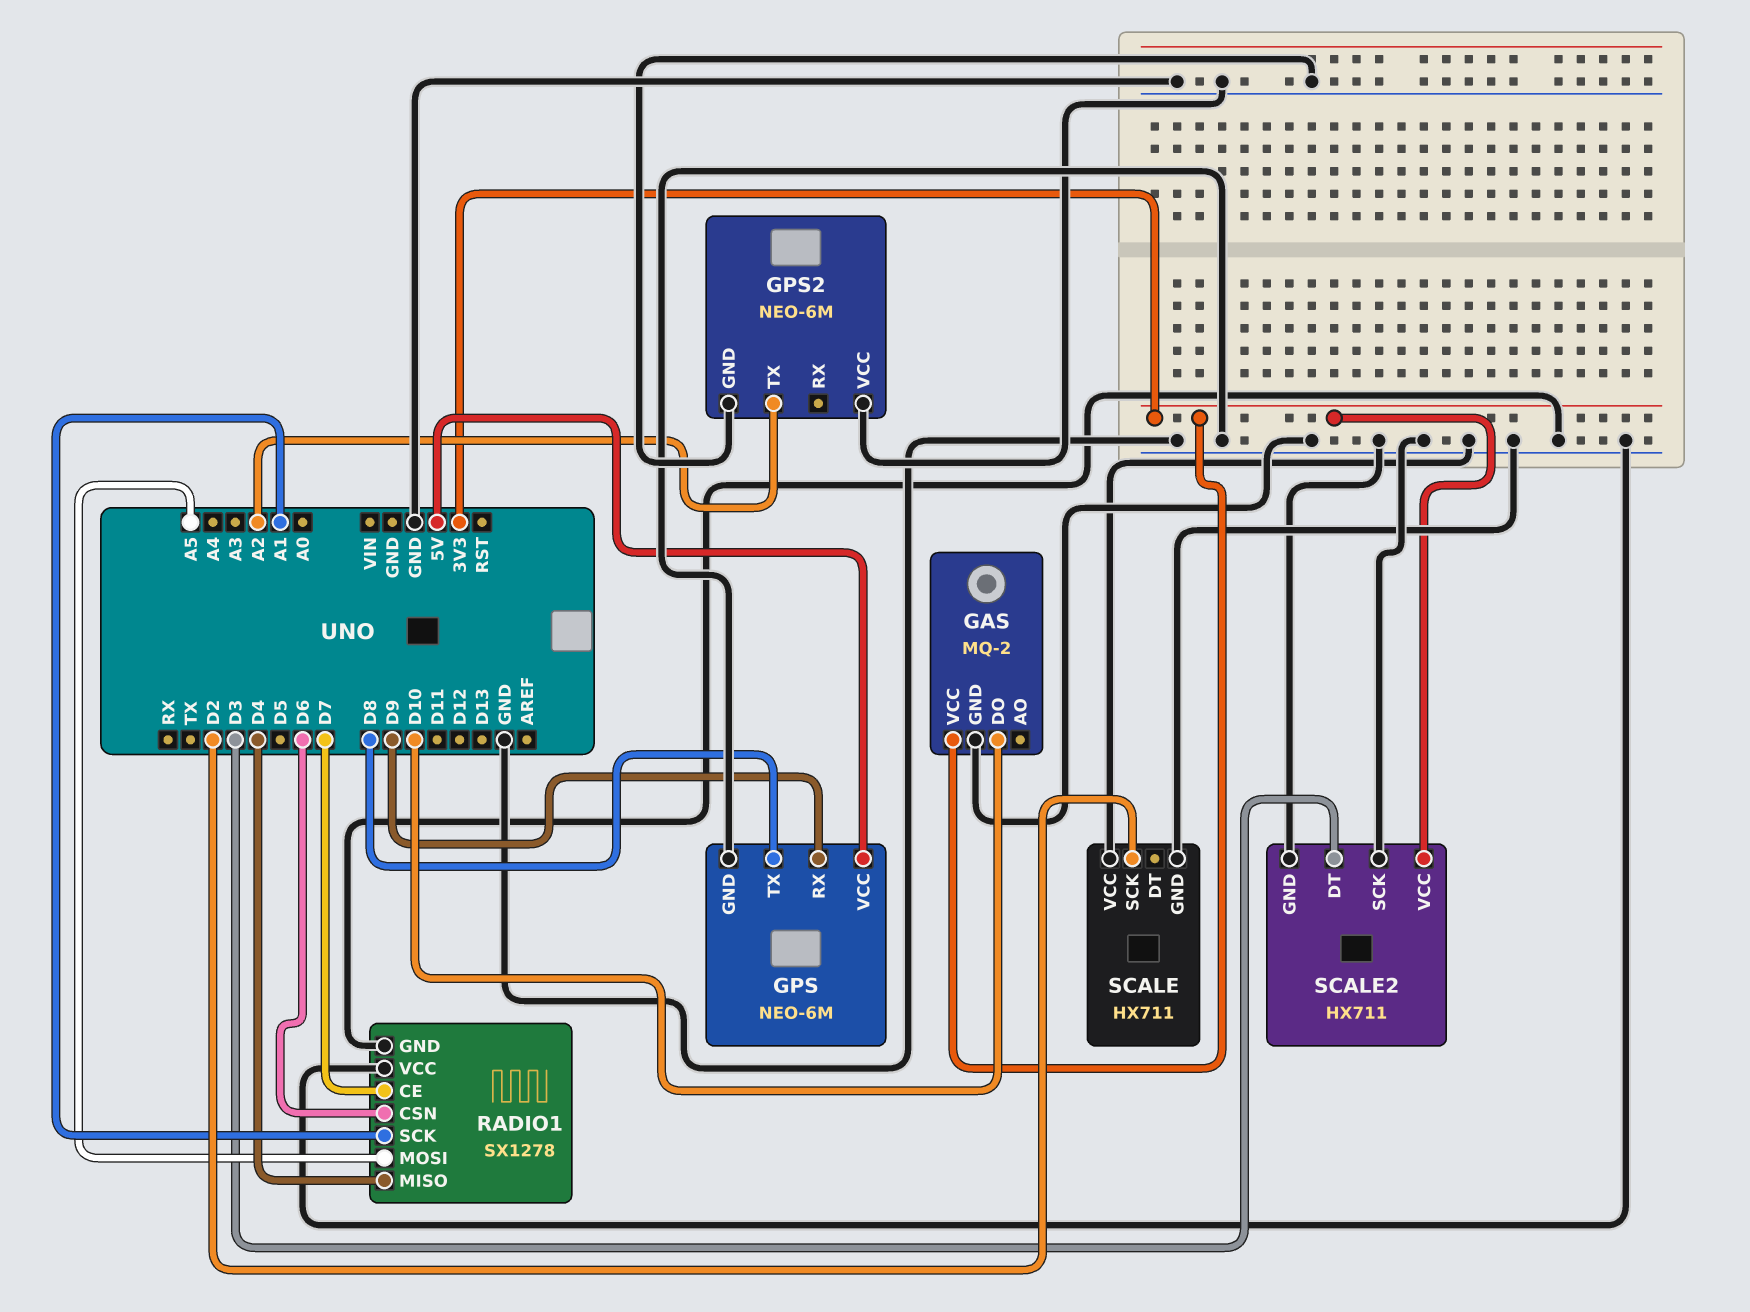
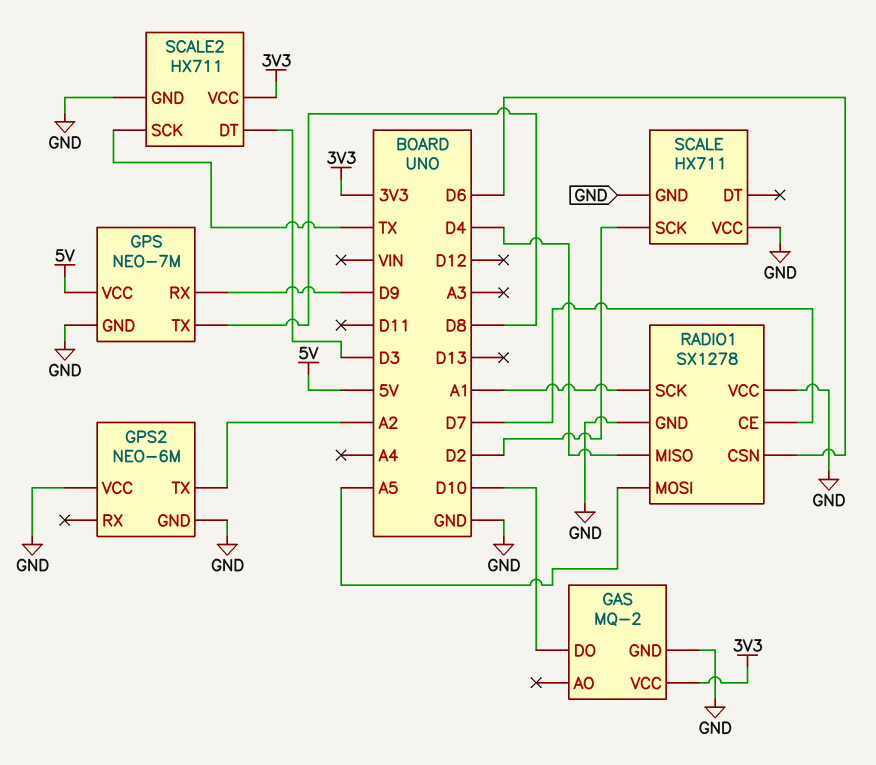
GPS: NEO-6M -> NEO-7M
SCALE2 pin SCK: GND -> TX

